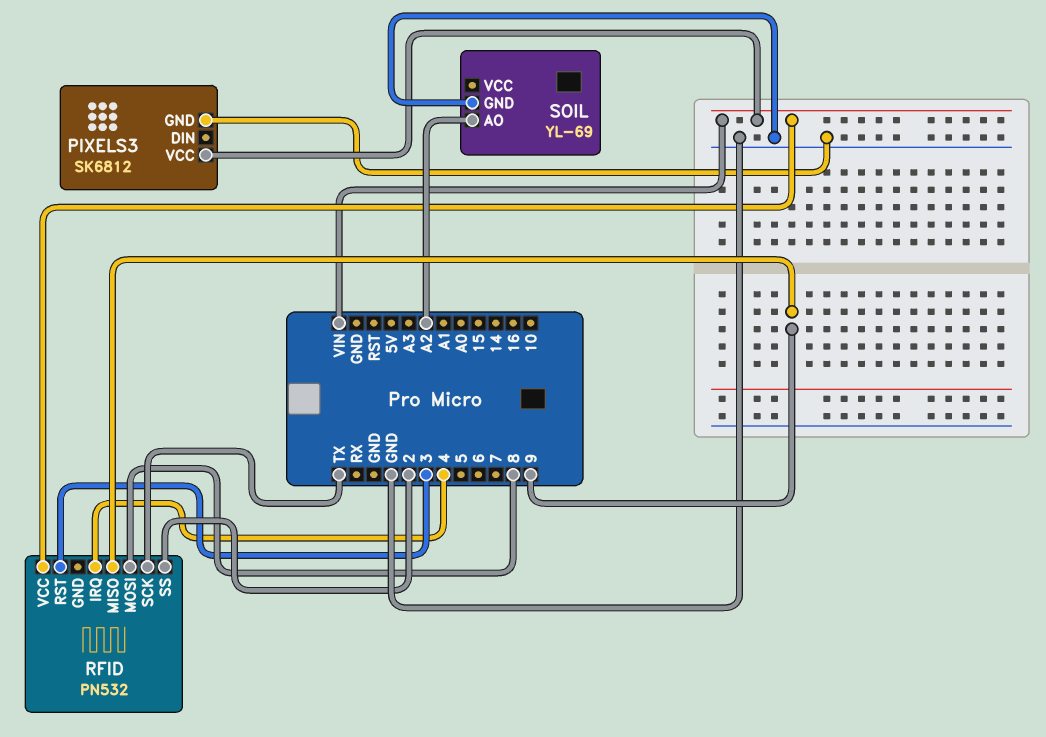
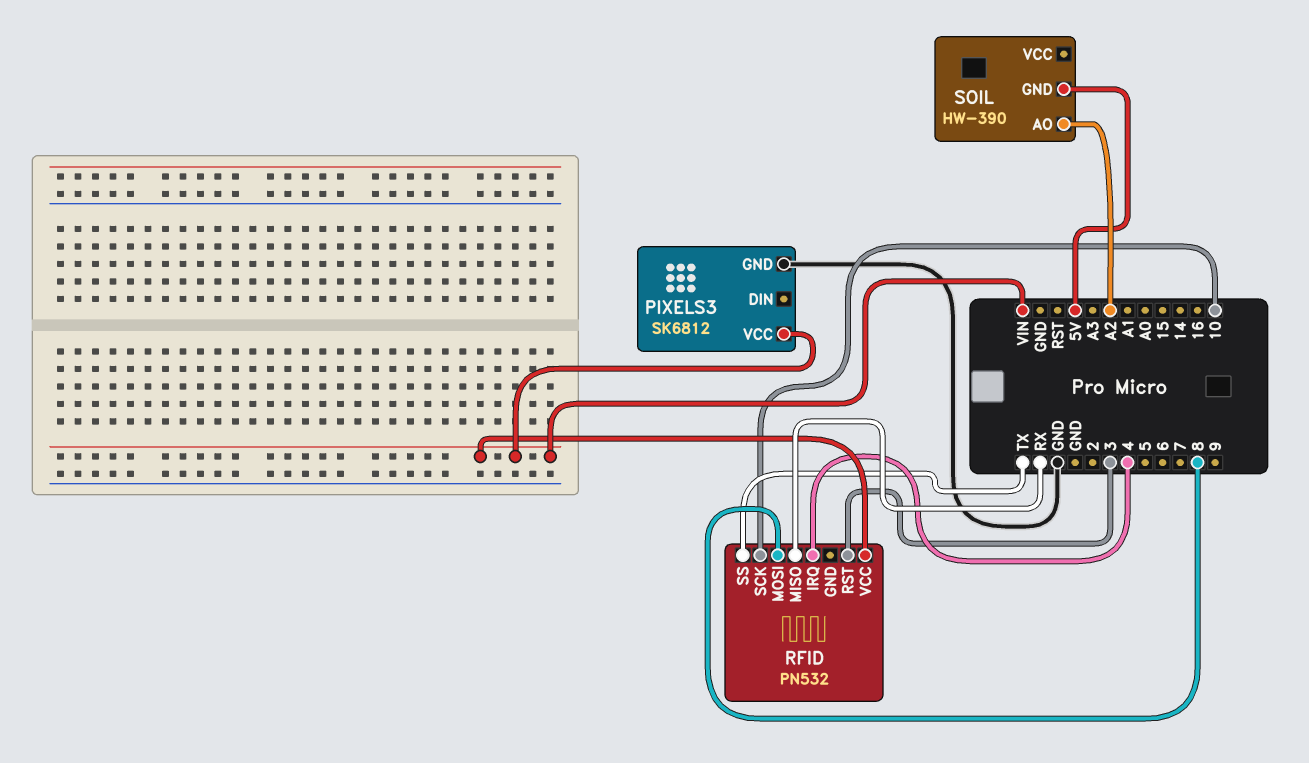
RFID pin MISO: 9 -> RX
RFID pin SCK: TX -> 10
RFID pin SS: 2 -> TX
SOIL: YL-69 -> HW-390
SOIL pin GND: GND -> 5V

